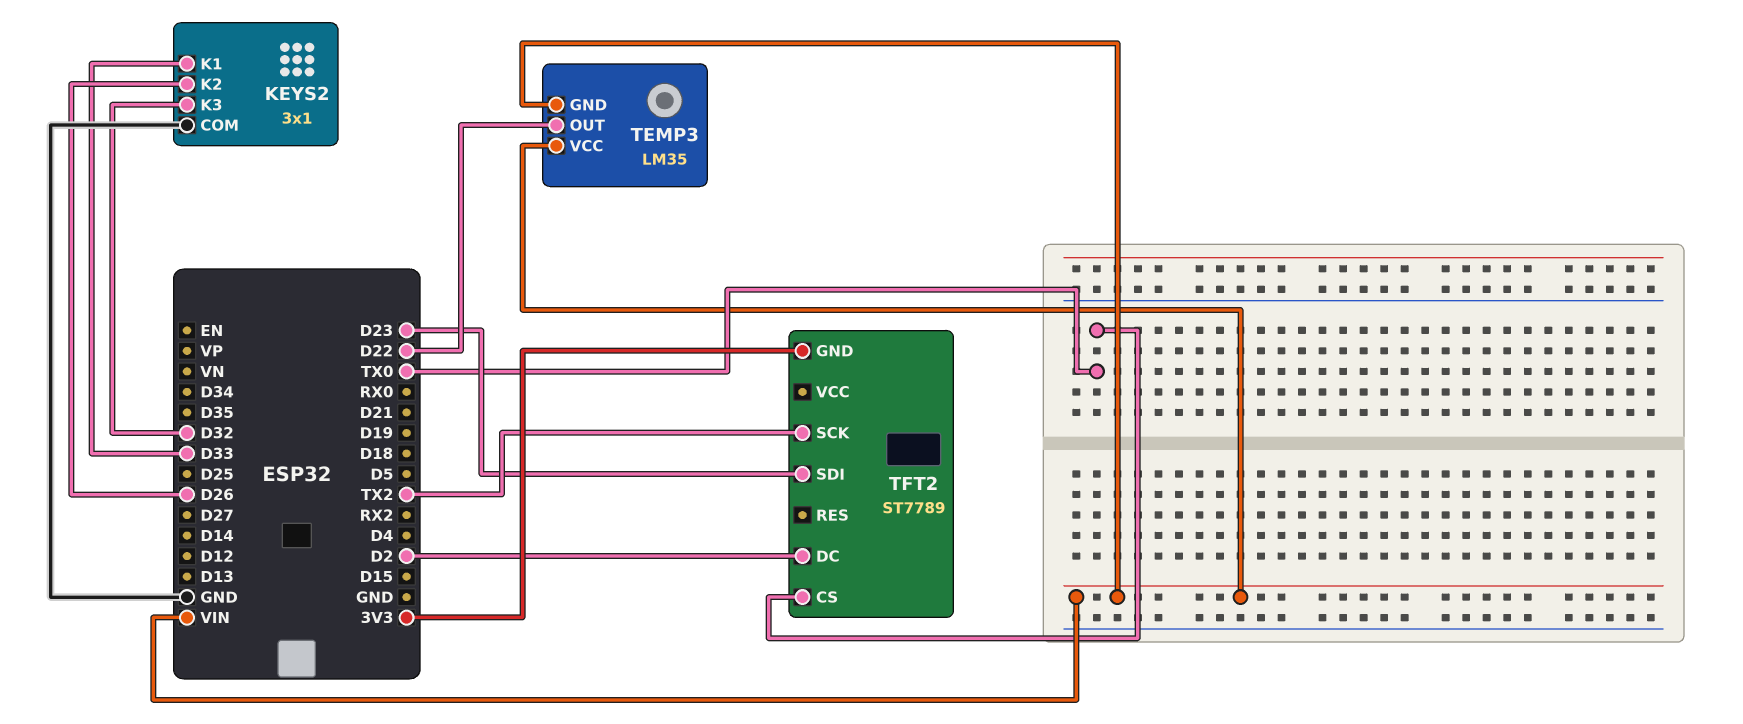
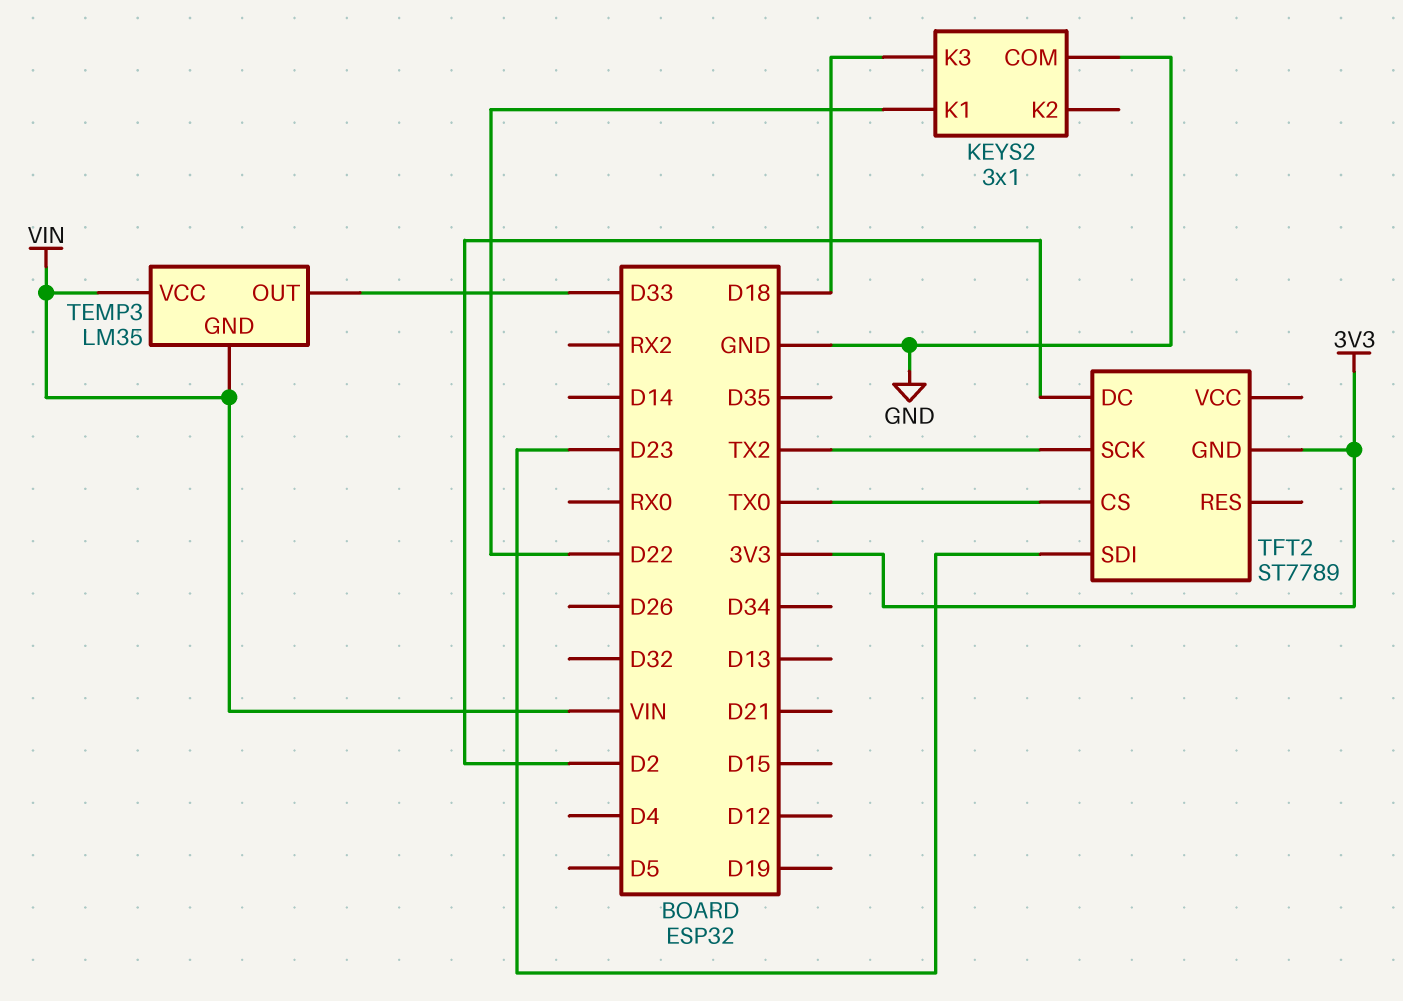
KEYS2 pin K1: D33 -> D22
KEYS2 pin K2: D26 -> none
KEYS2 pin K3: D32 -> D18
TEMP3 pin OUT: D22 -> D33

